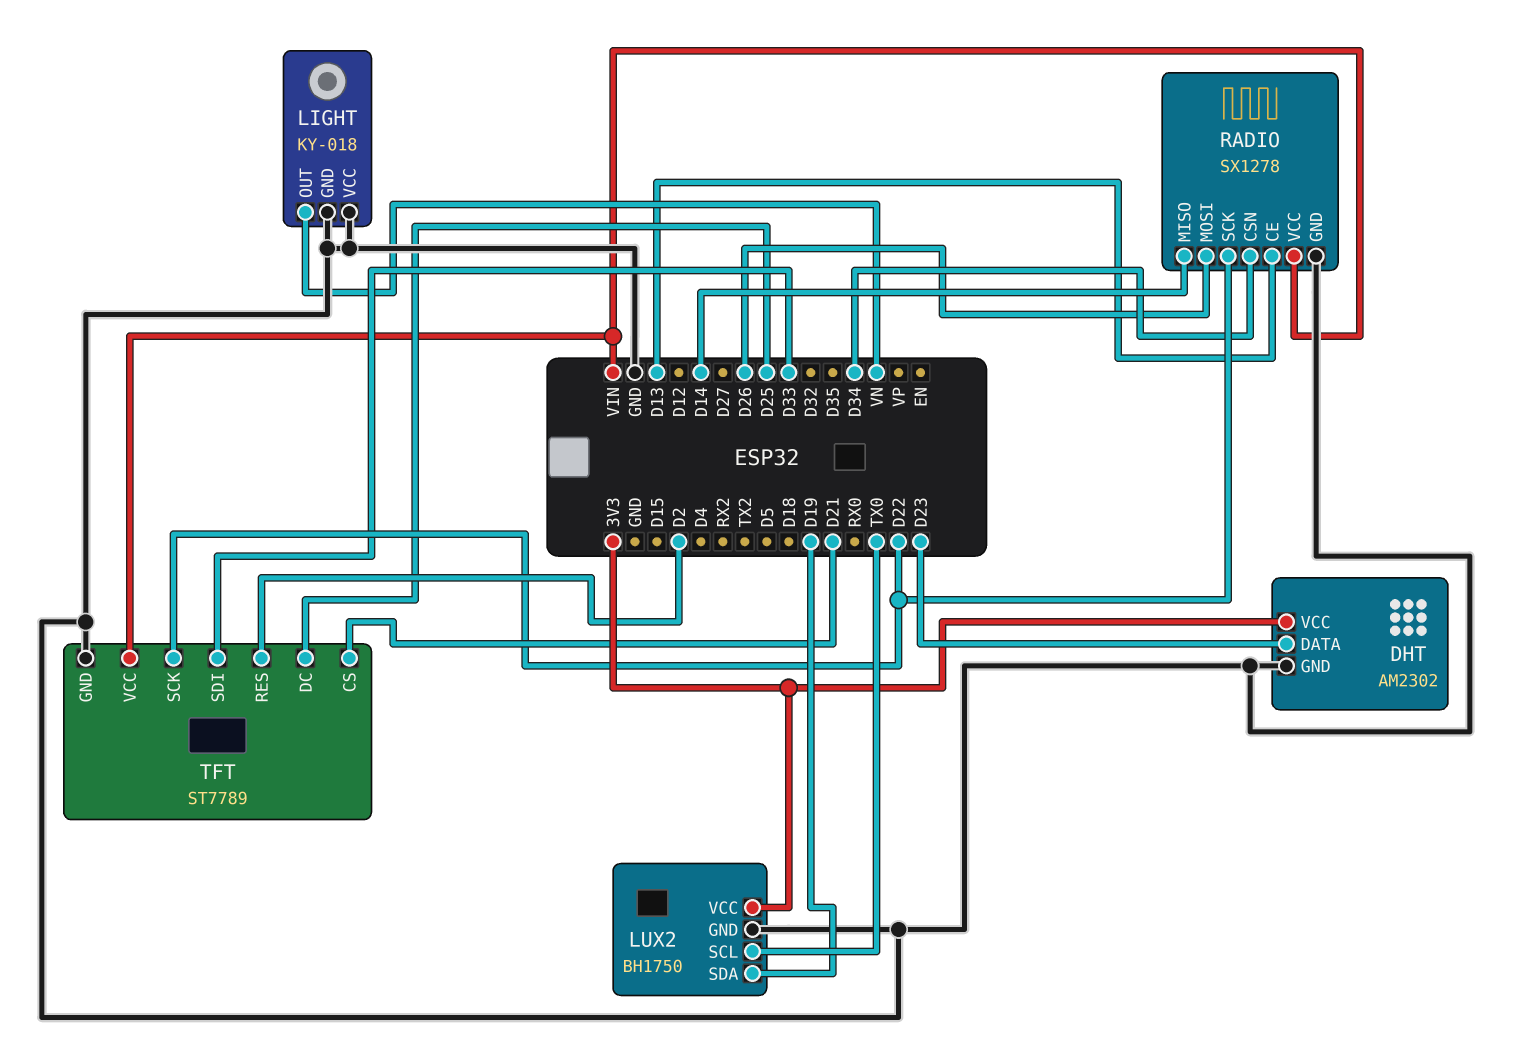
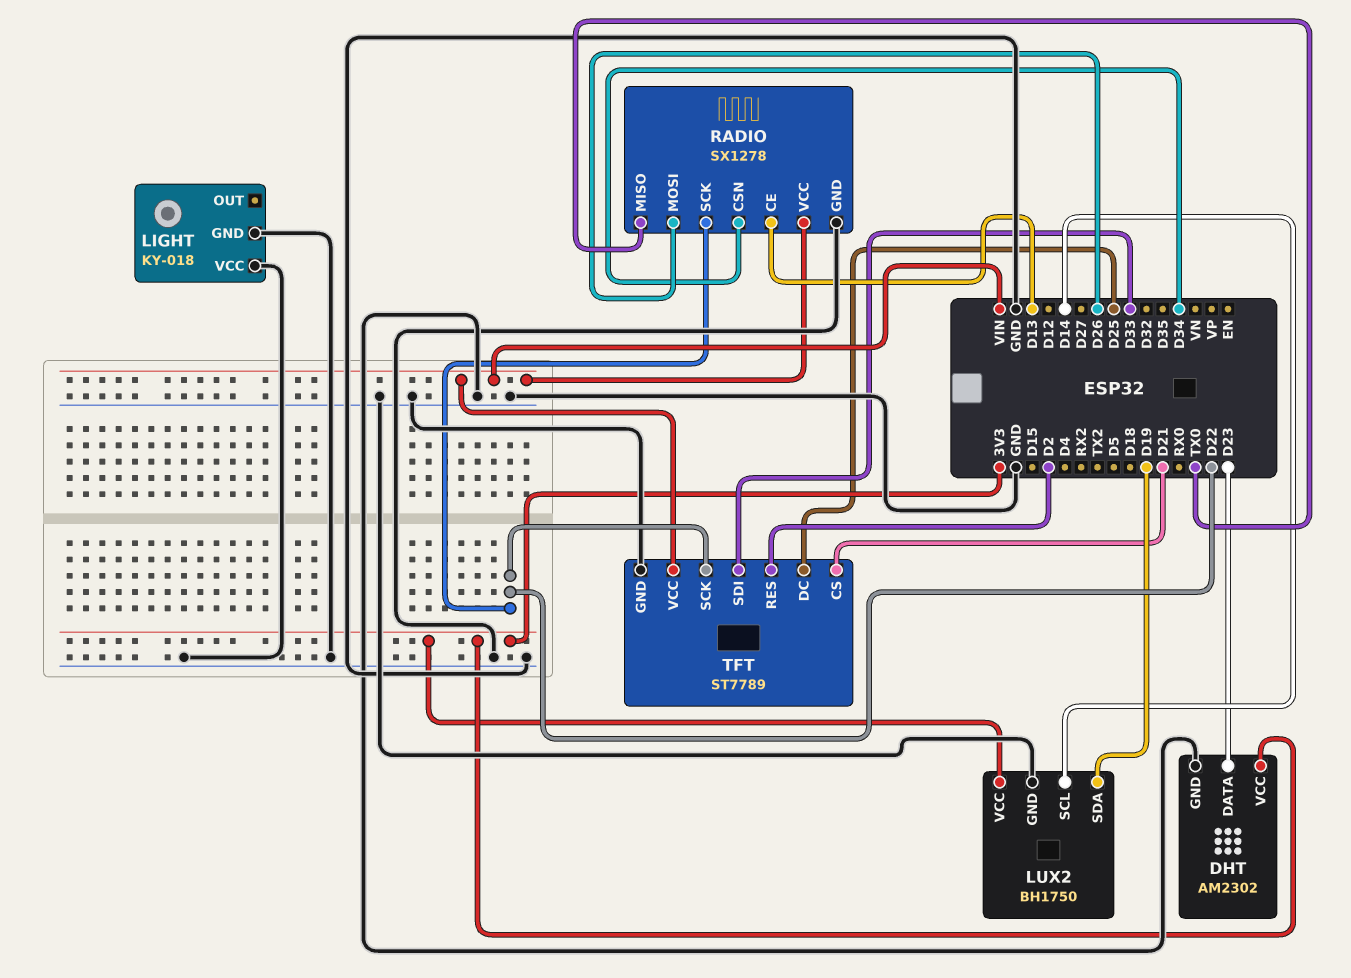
LIGHT pin OUT: VN -> none
LUX2 pin SCL: TX0 -> D14
RADIO pin MISO: D14 -> TX0

